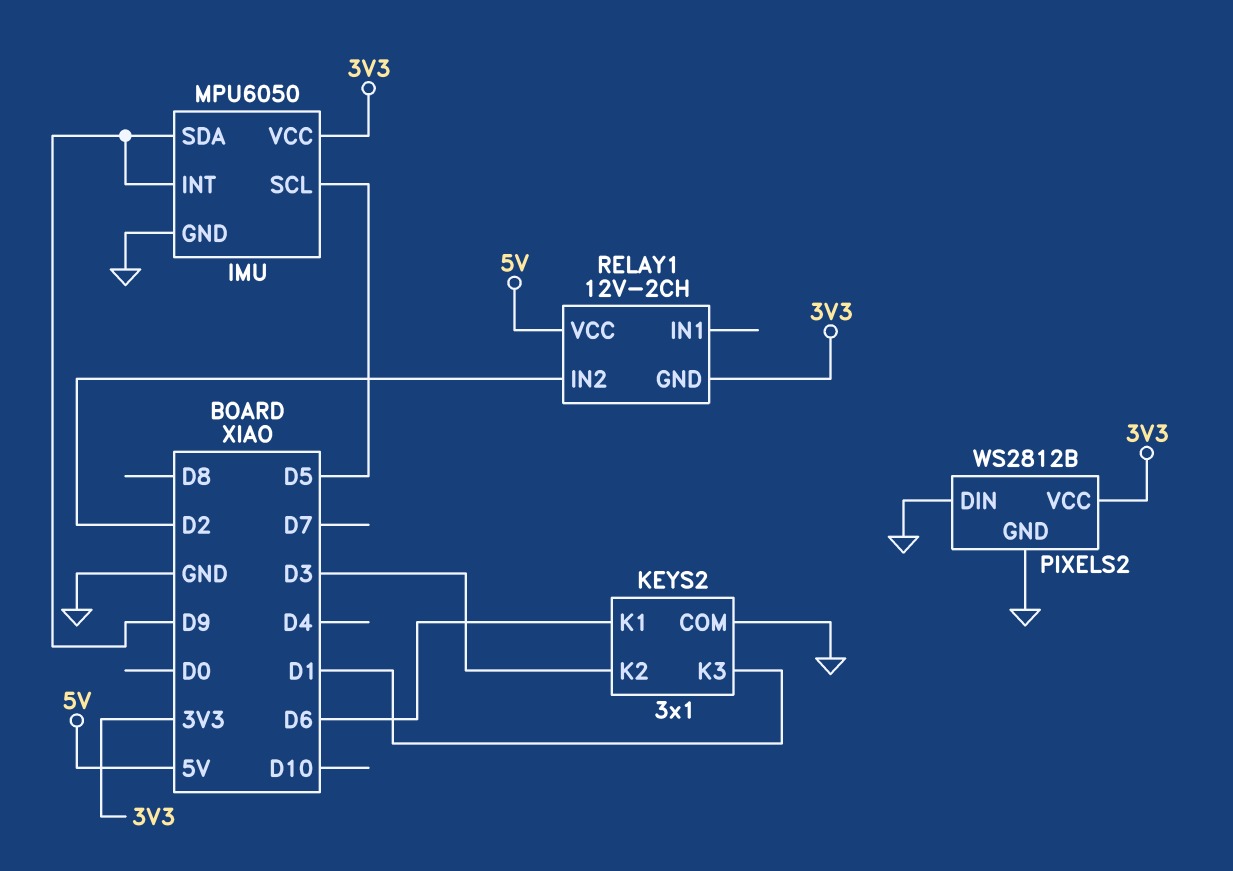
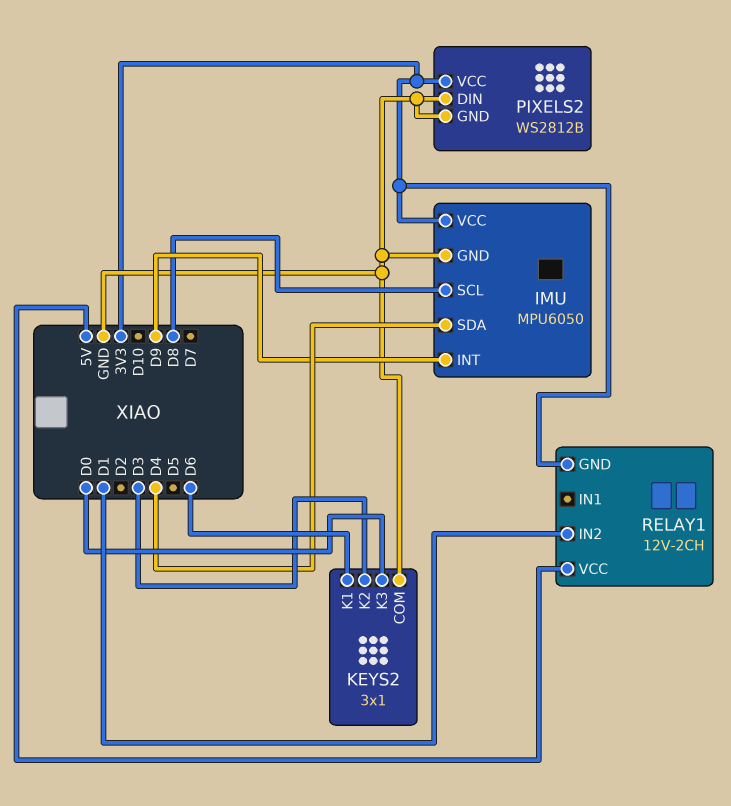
IMU pin SCL: D5 -> D8
IMU pin SDA: D9 -> D4
KEYS2 pin K3: D1 -> D0
RELAY1 pin IN2: D2 -> D1

